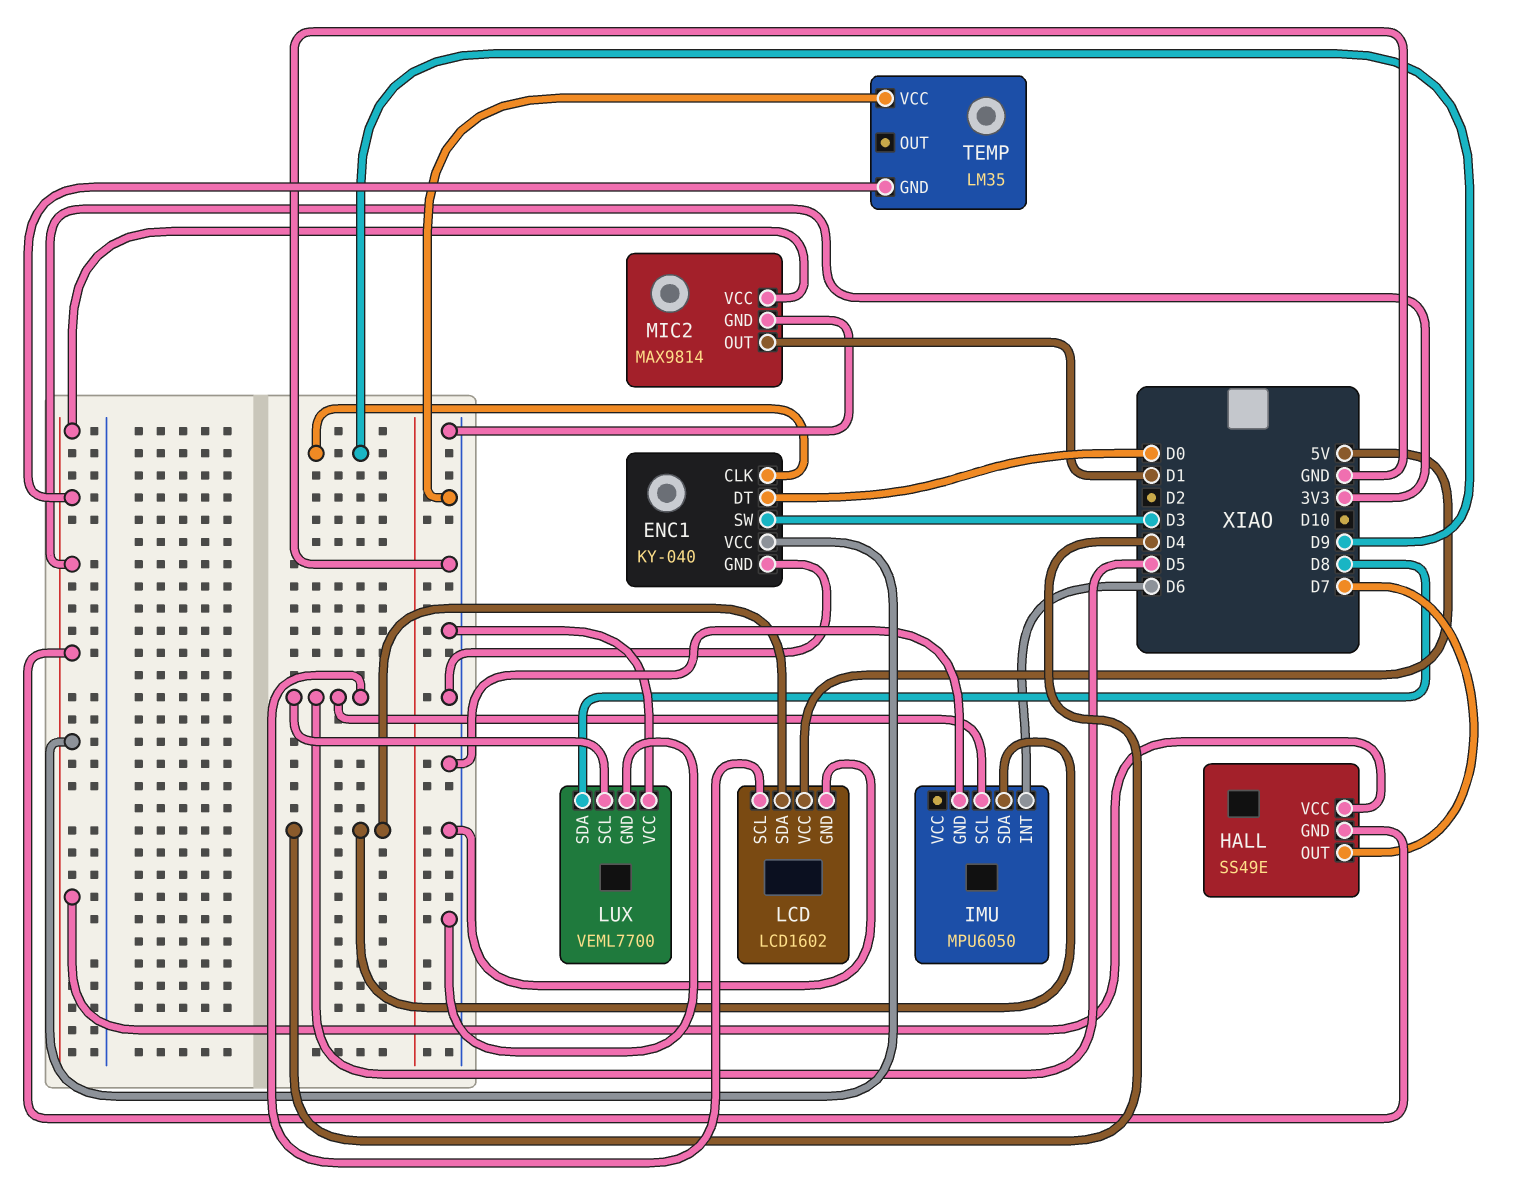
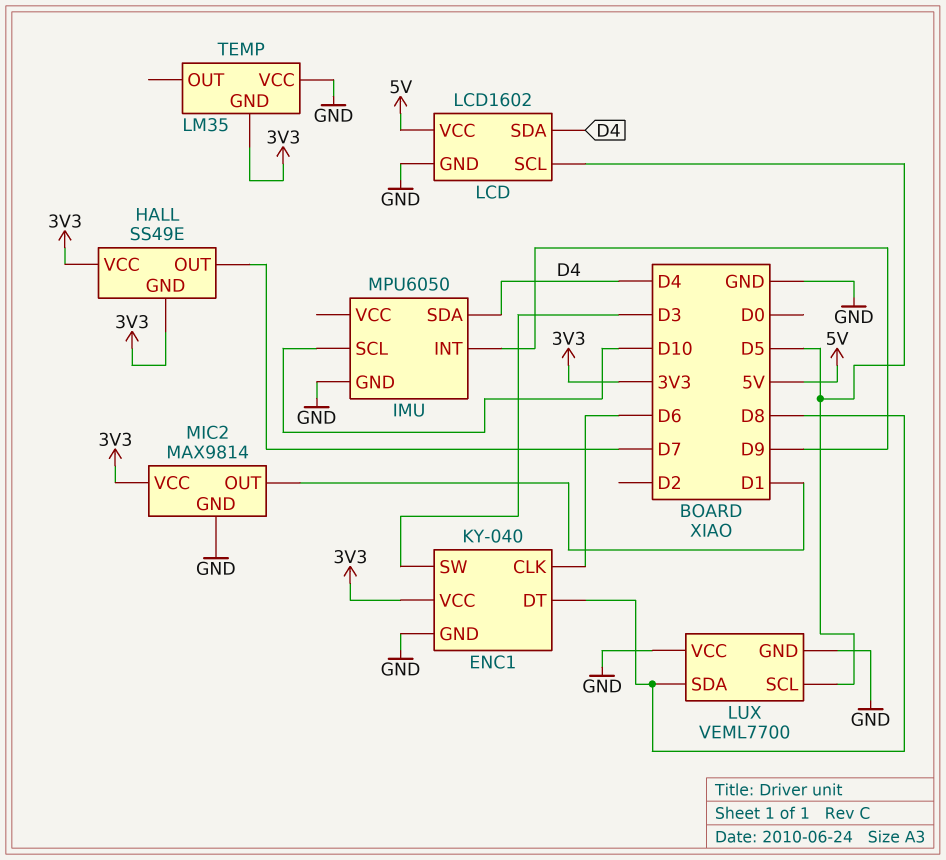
ENC1 pin CLK: D9 -> D6
ENC1 pin DT: D0 -> D8
IMU pin INT: D6 -> D9
IMU pin SCL: D5 -> D10

